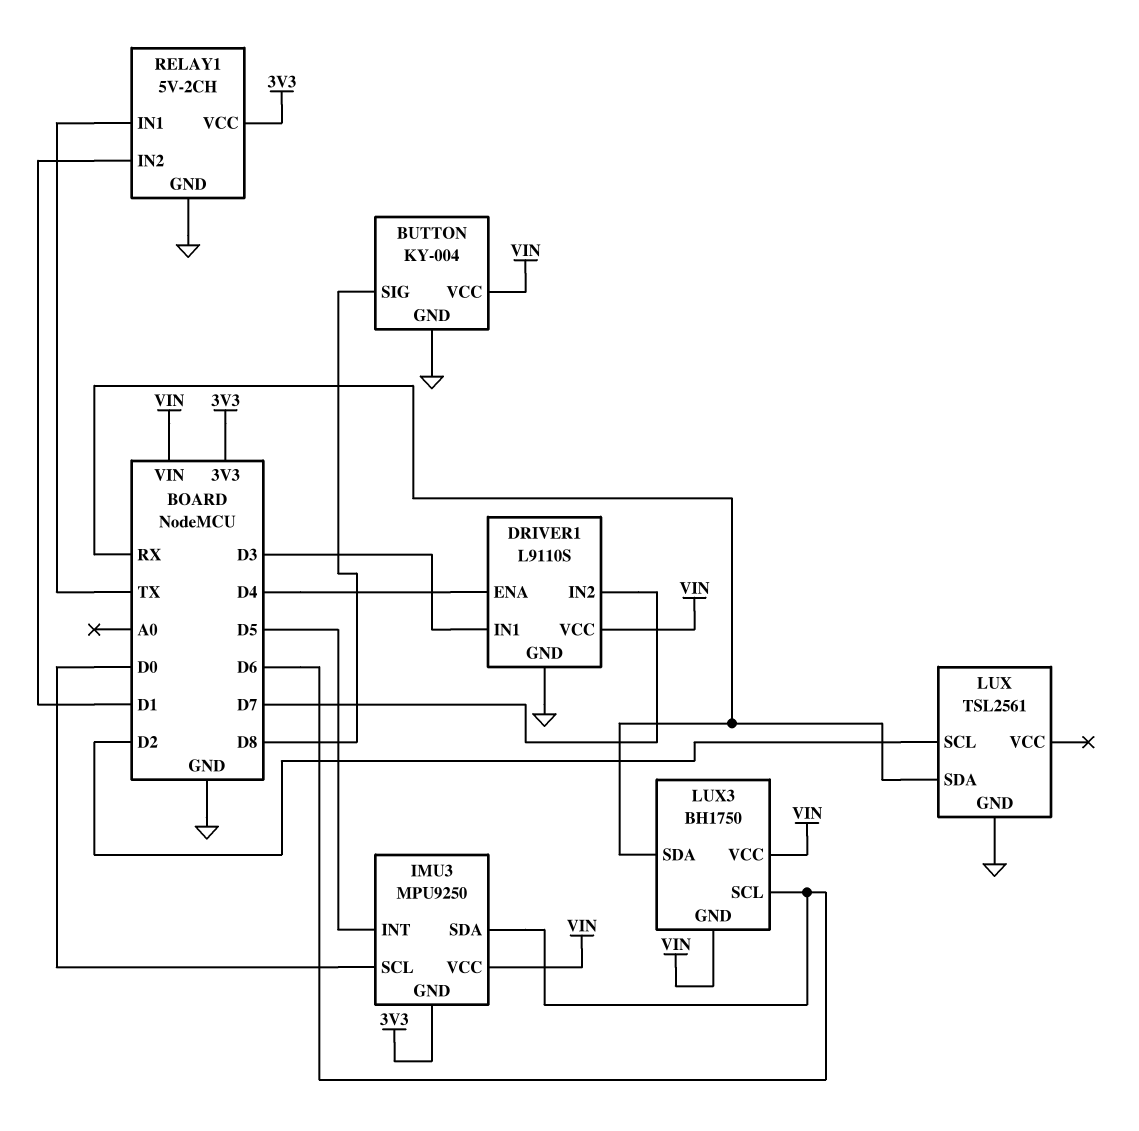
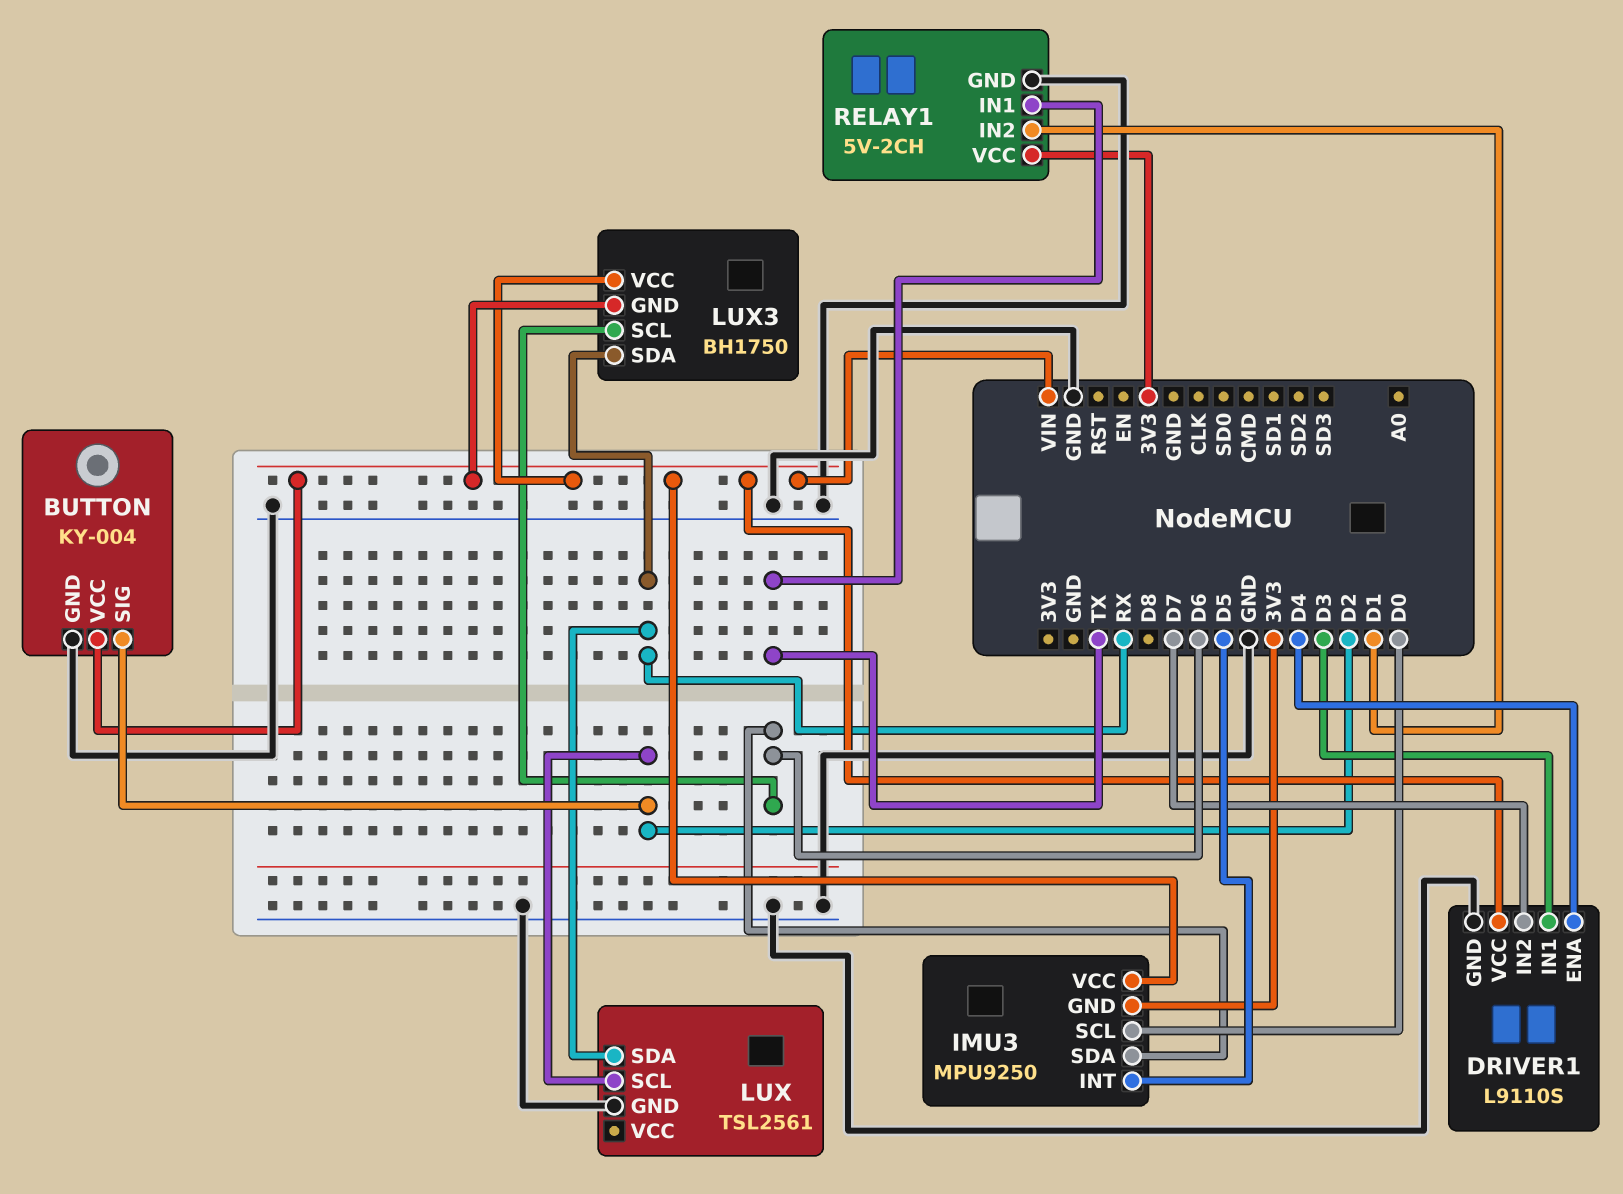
BUTTON pin SIG: D8 -> D2

